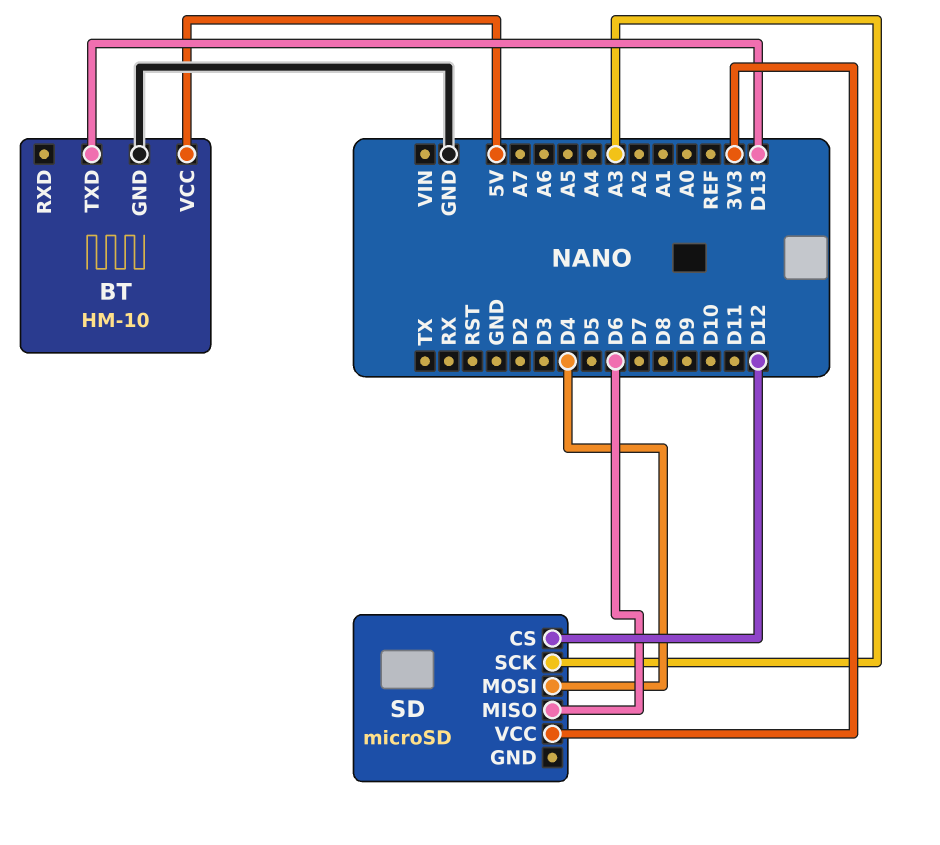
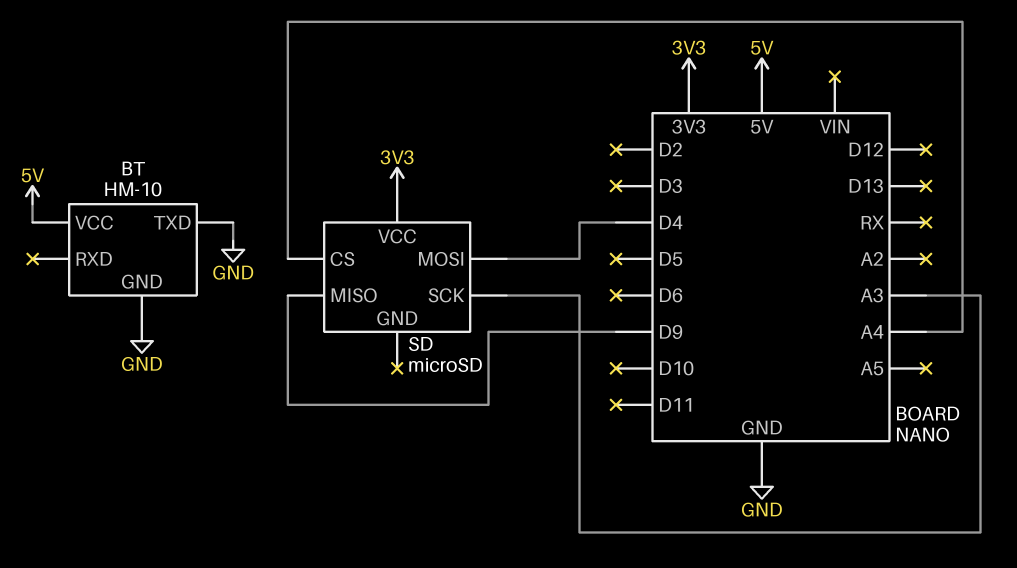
BT pin TXD: D13 -> GND
SD pin CS: D12 -> A4
SD pin MISO: D6 -> D9

